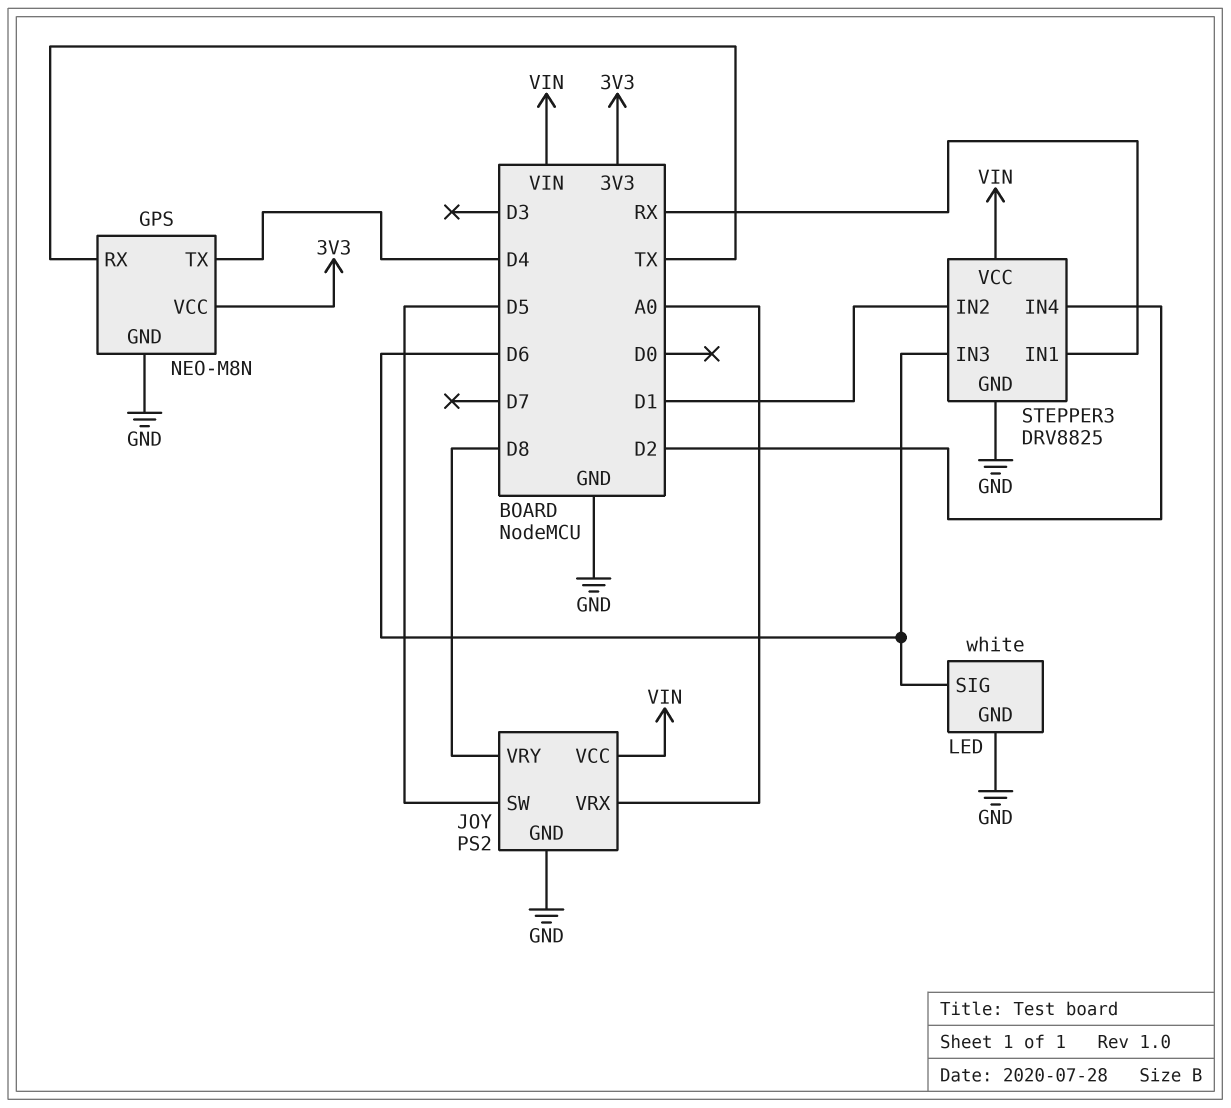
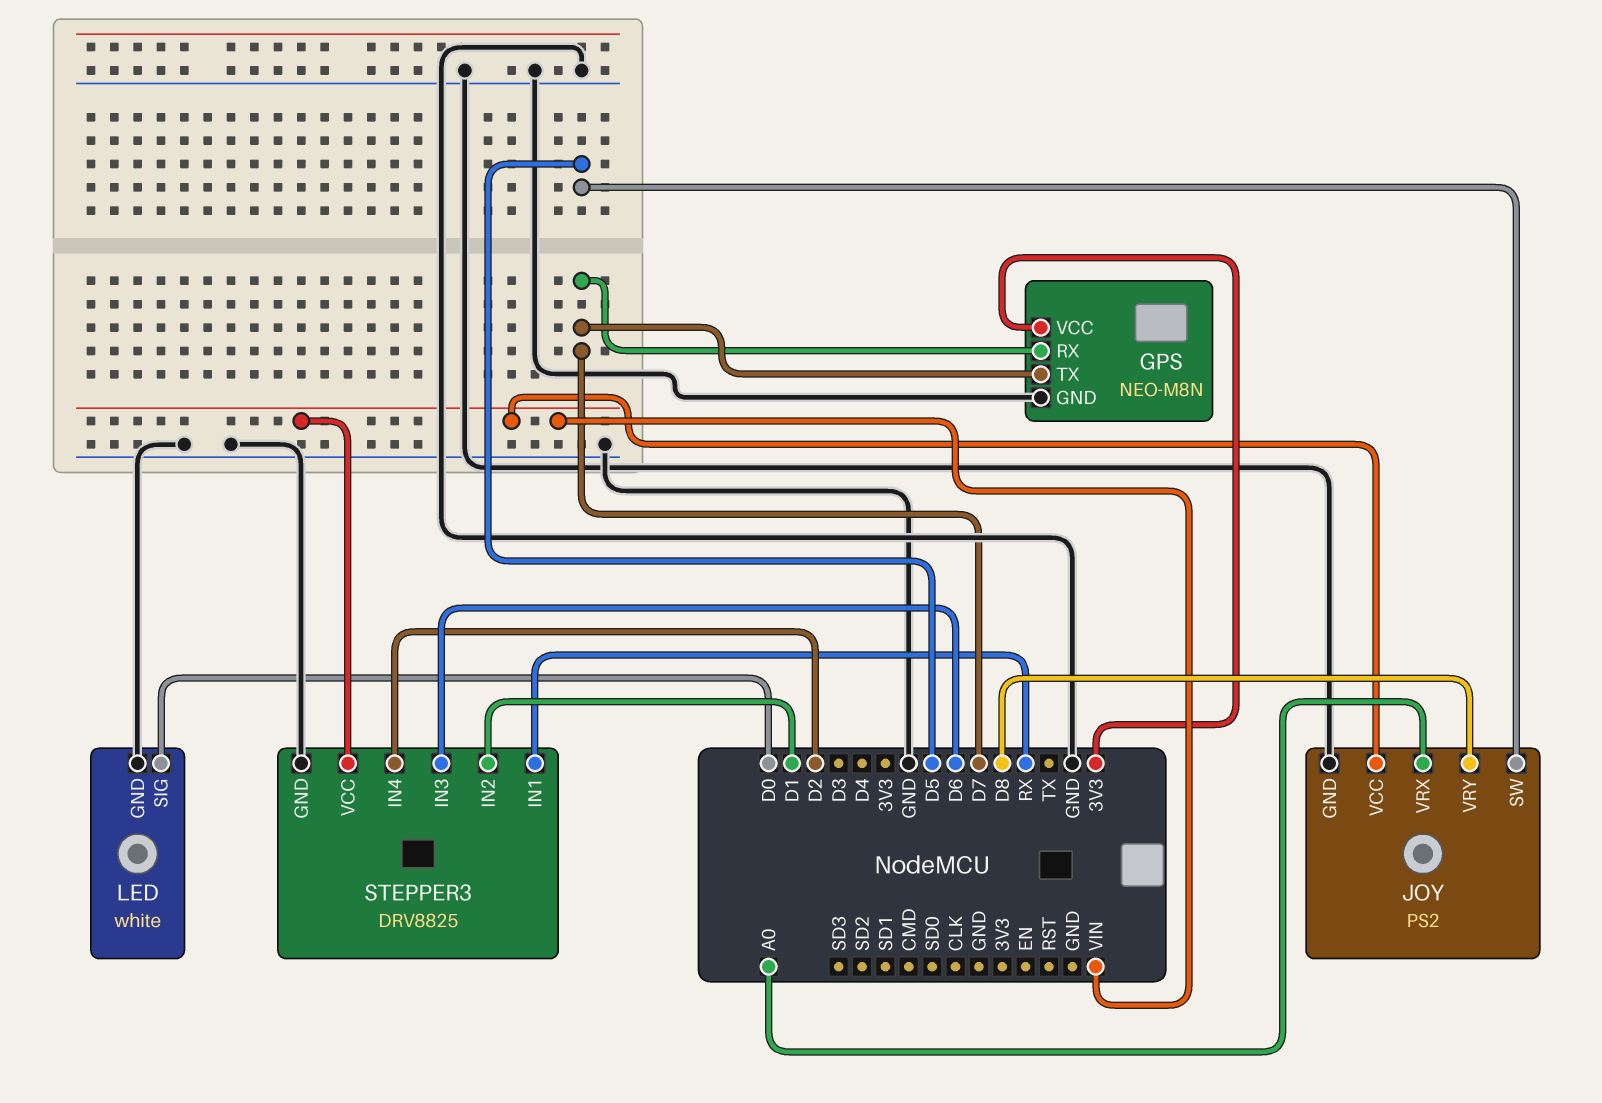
GPS pin RX: TX -> D7
GPS pin TX: D4 -> D7
LED pin SIG: D6 -> D0

